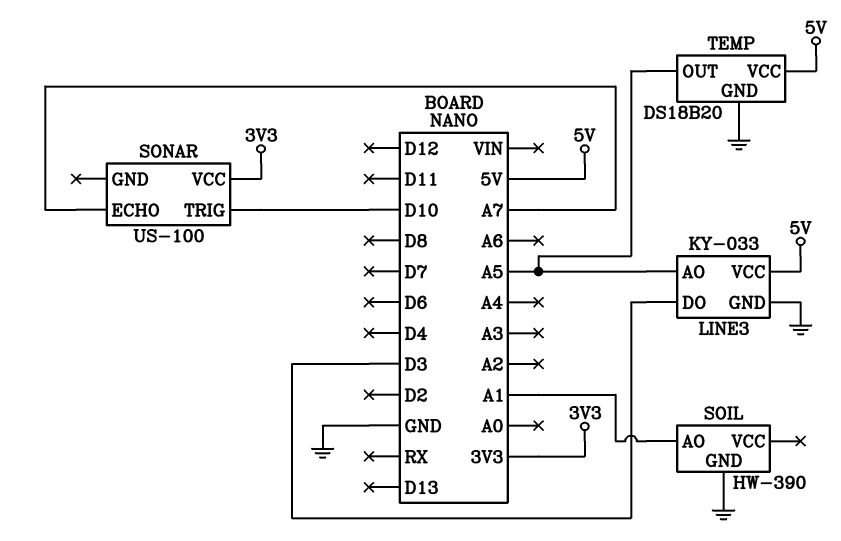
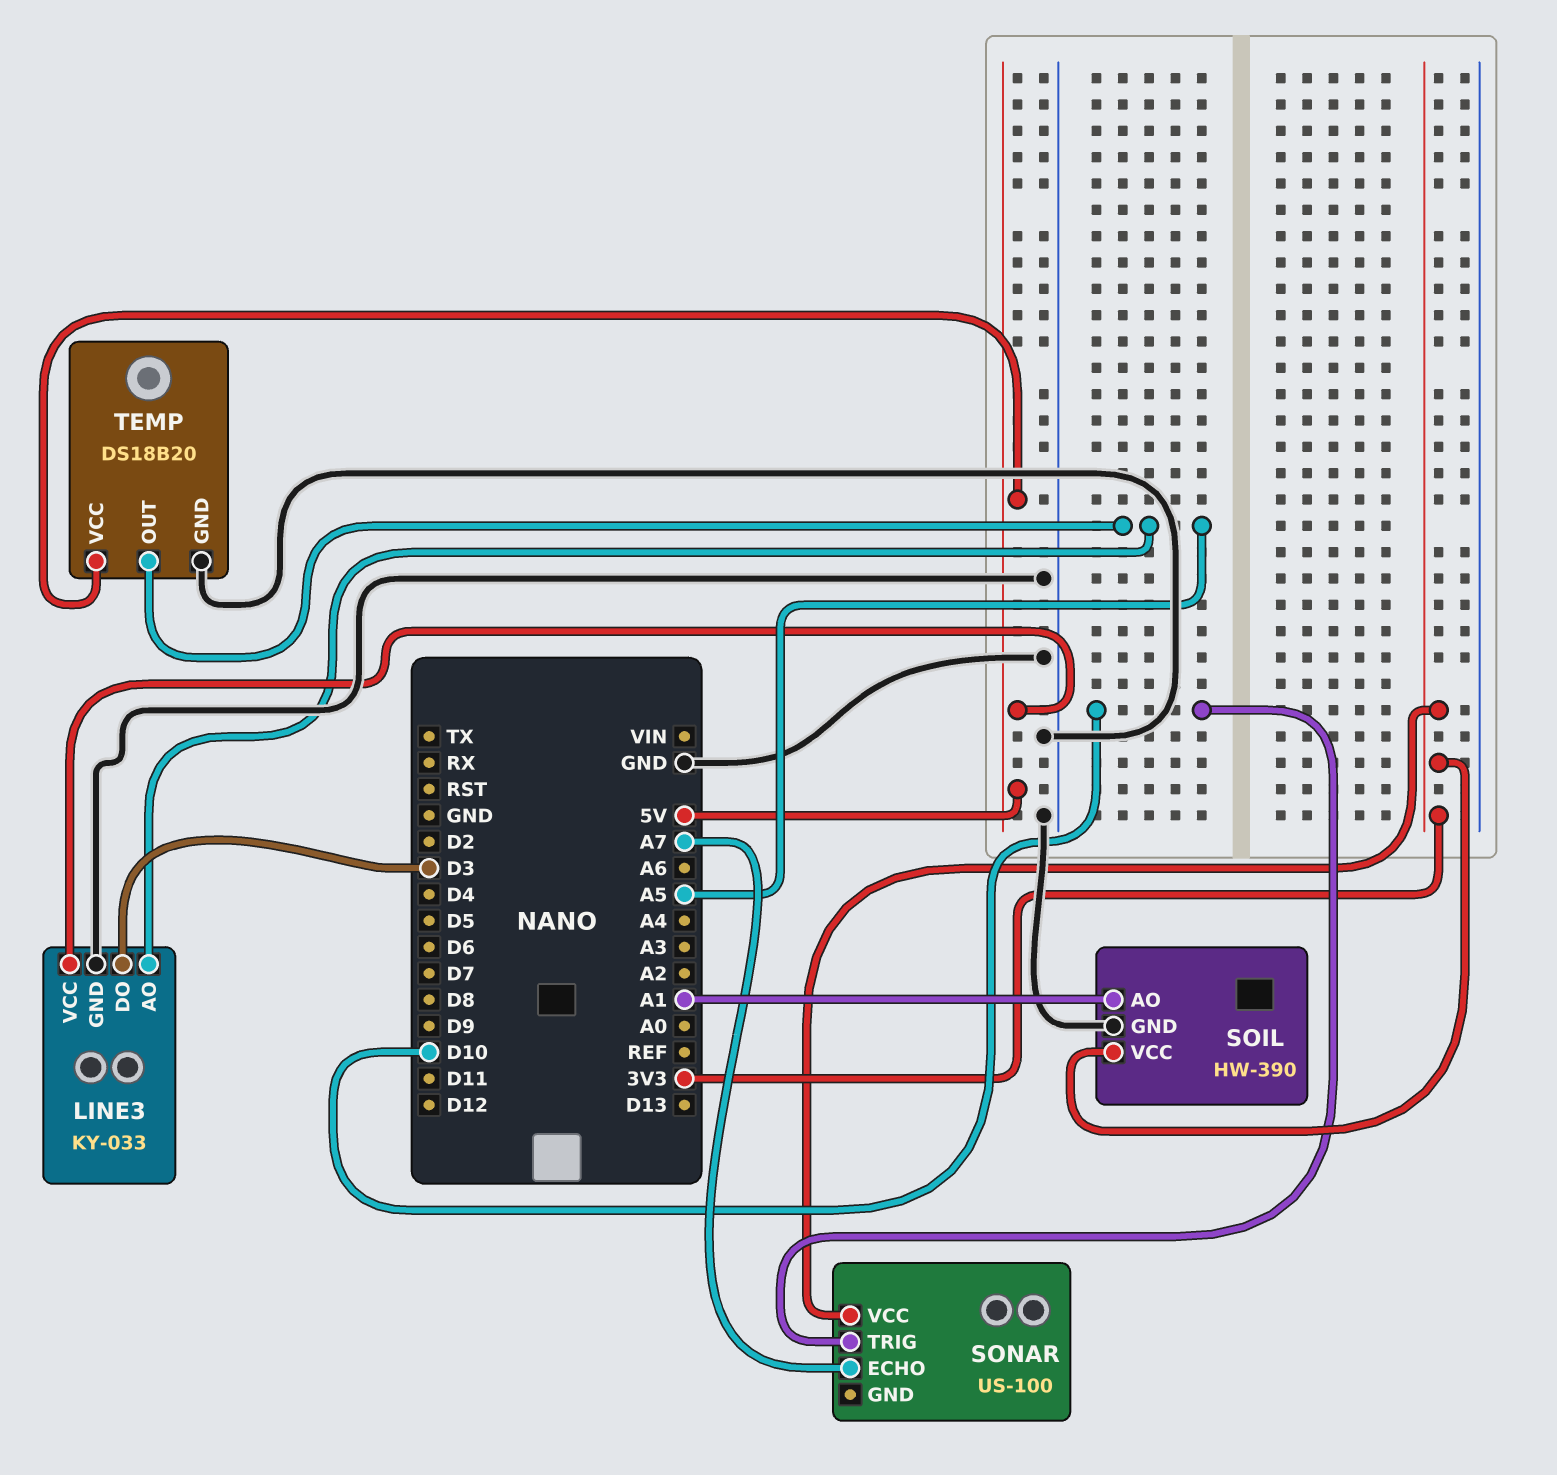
SOIL pin VCC: none -> 3V3

